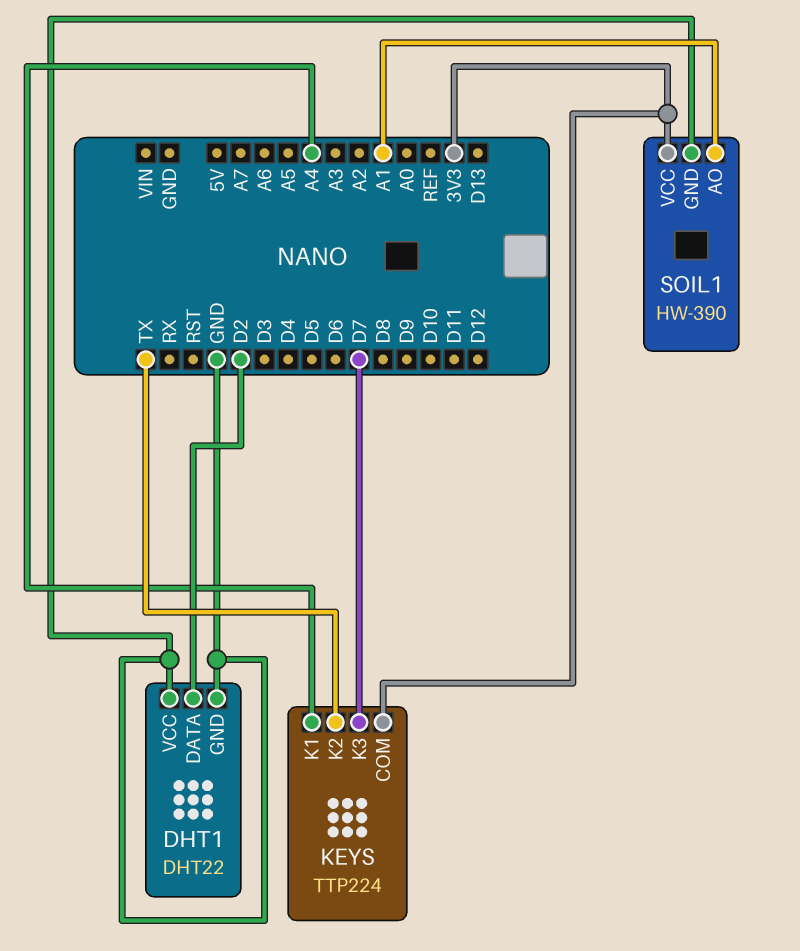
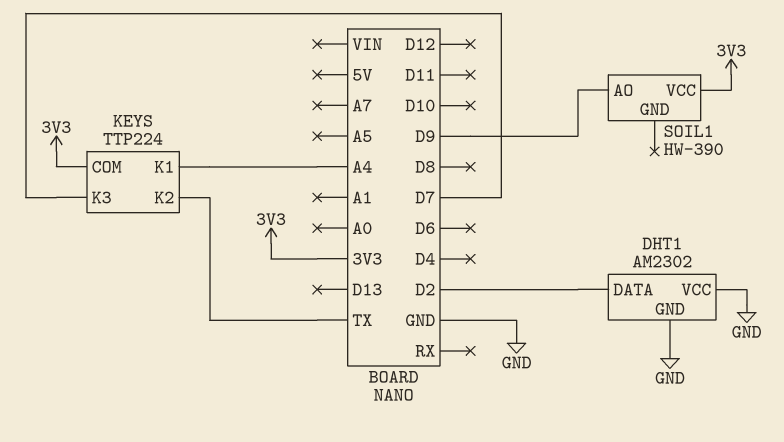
DHT1: DHT22 -> AM2302
SOIL1 pin AO: A1 -> D9
SOIL1 pin GND: GND -> none

